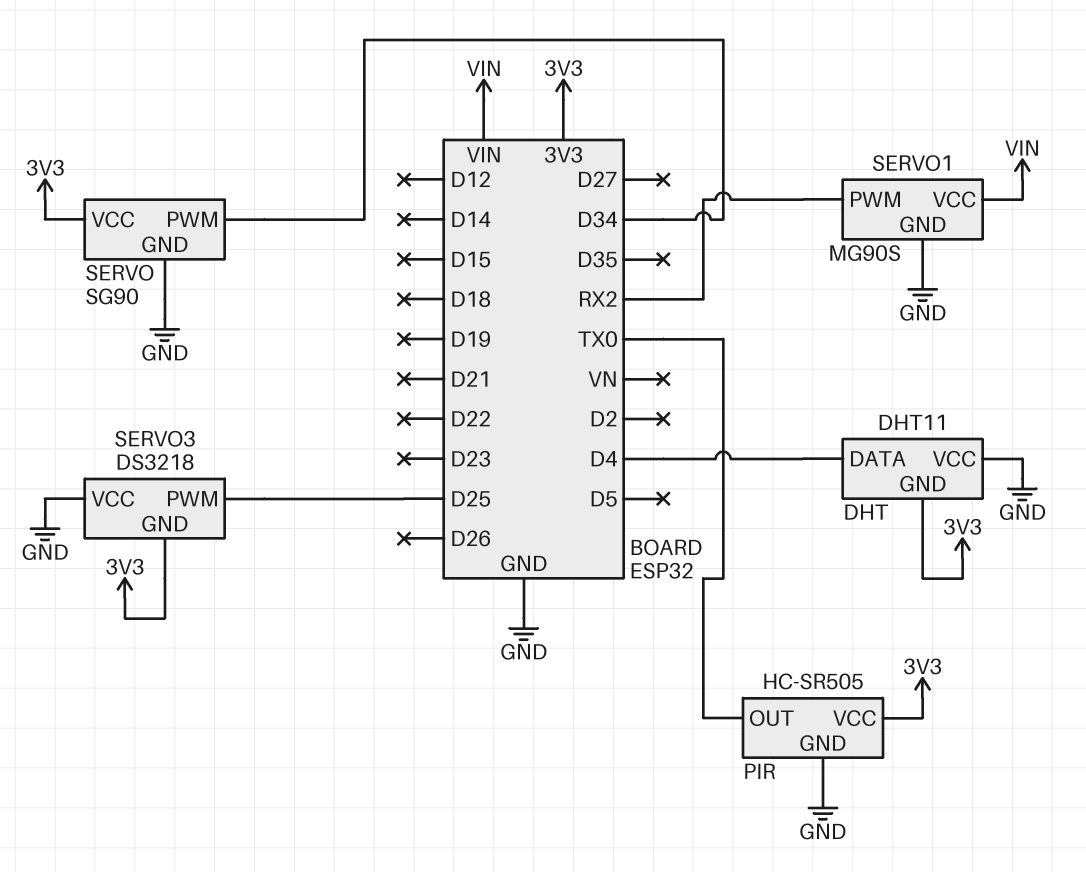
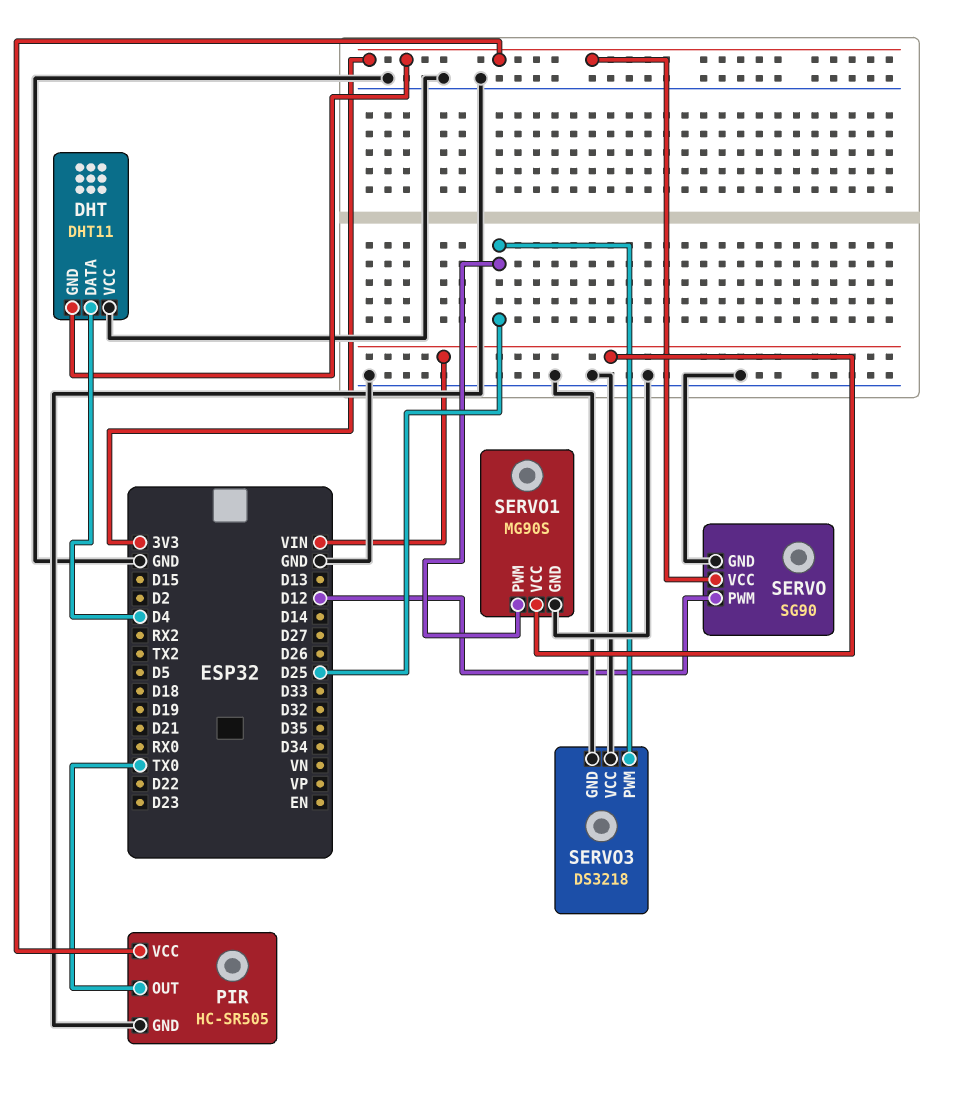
SERVO pin PWM: D34 -> D12
SERVO1 pin PWM: RX2 -> D25
SERVO3 pin GND: 3V3 -> GND

